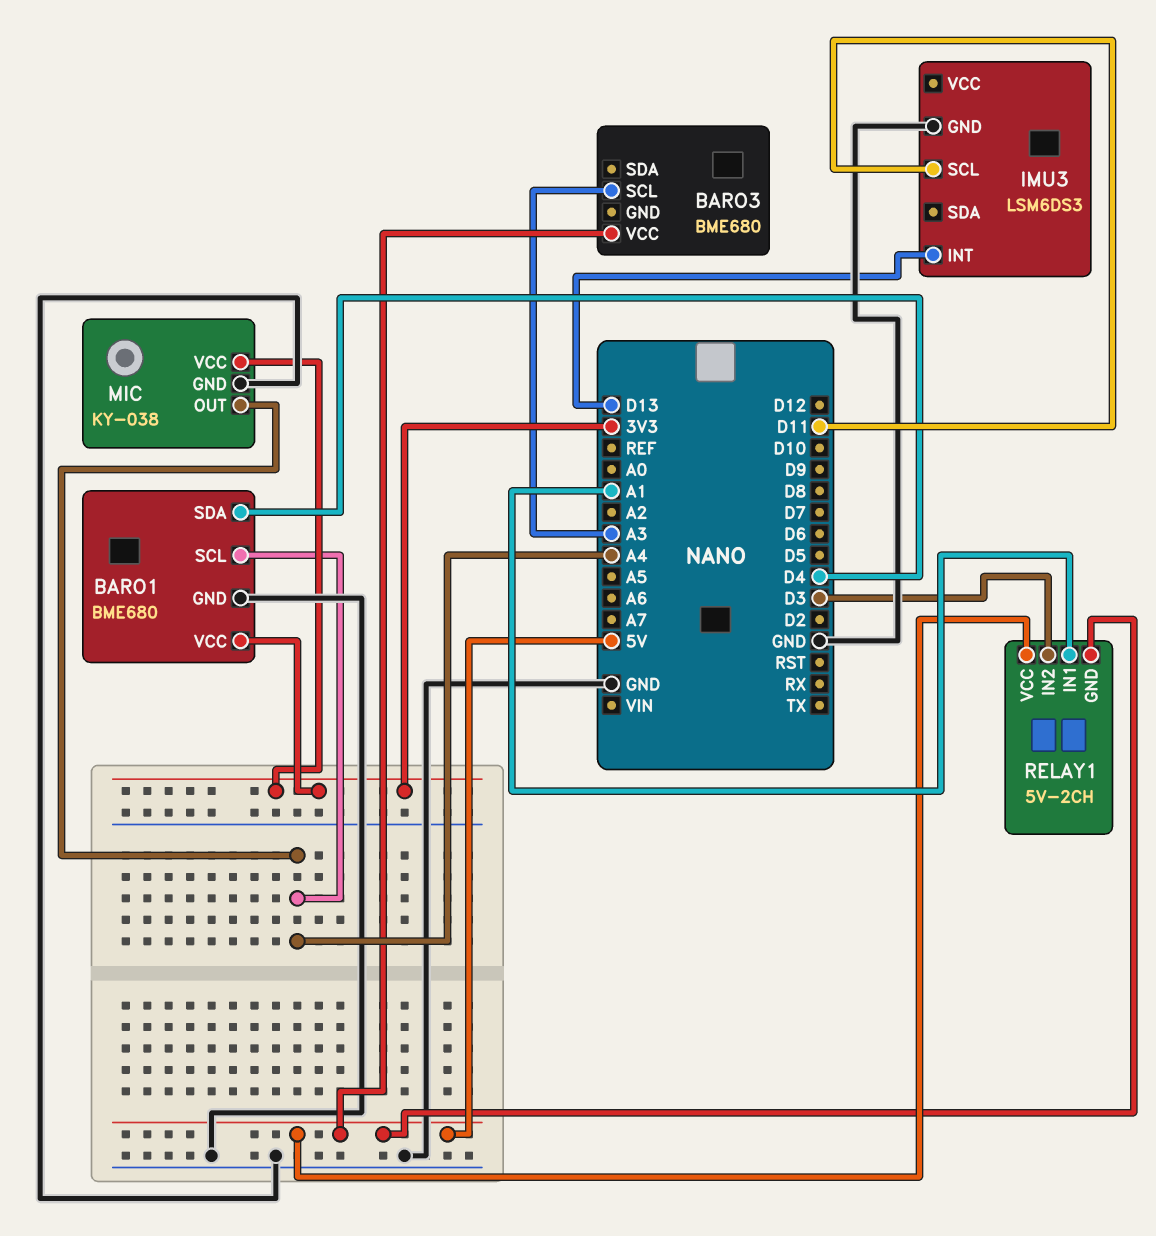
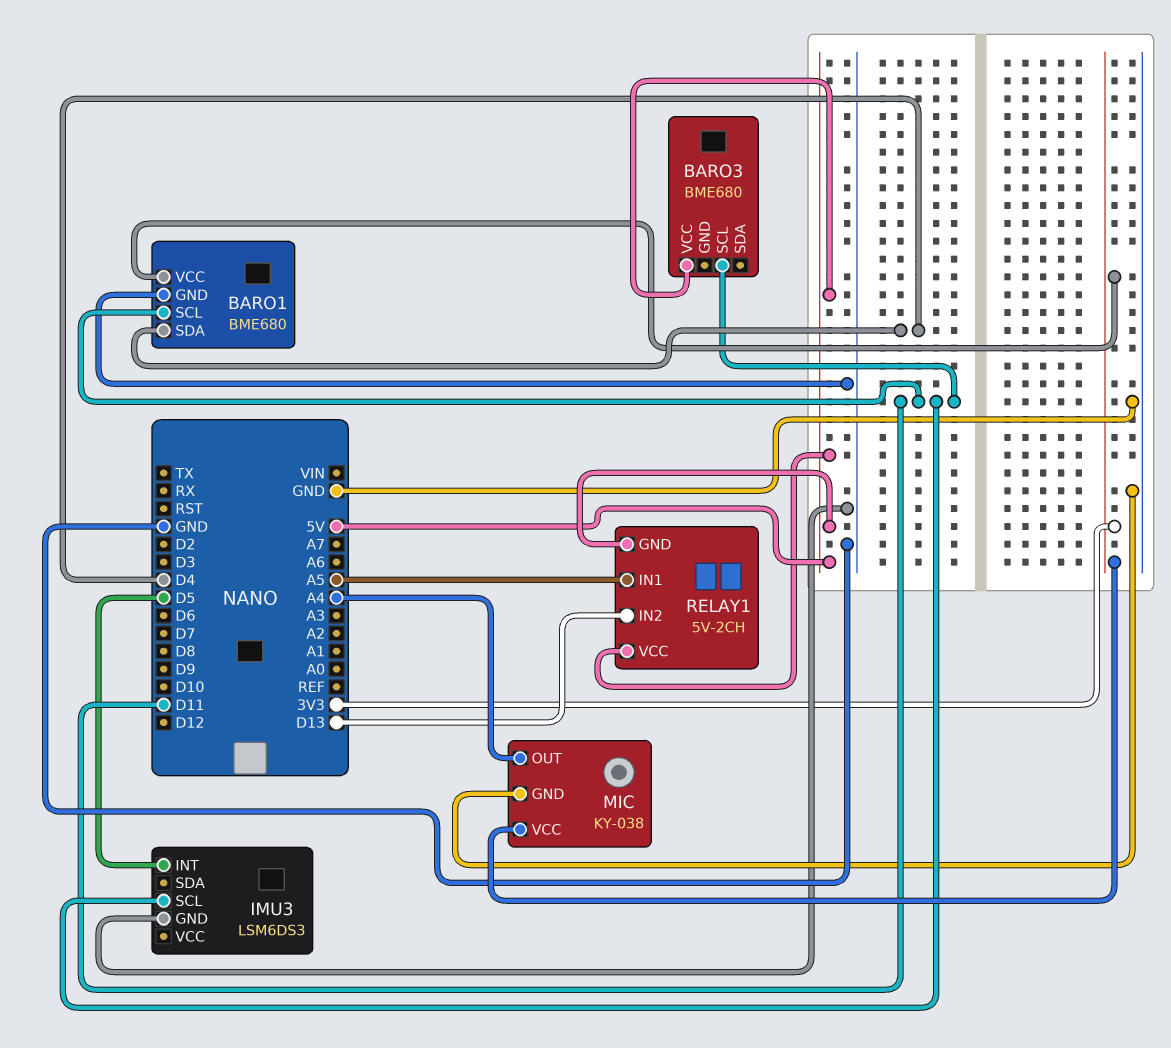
BARO1 pin SCL: A4 -> D11
BARO3 pin SCL: A3 -> D11
IMU3 pin INT: D13 -> D5
RELAY1 pin IN1: A1 -> A5
RELAY1 pin IN2: D3 -> D13

